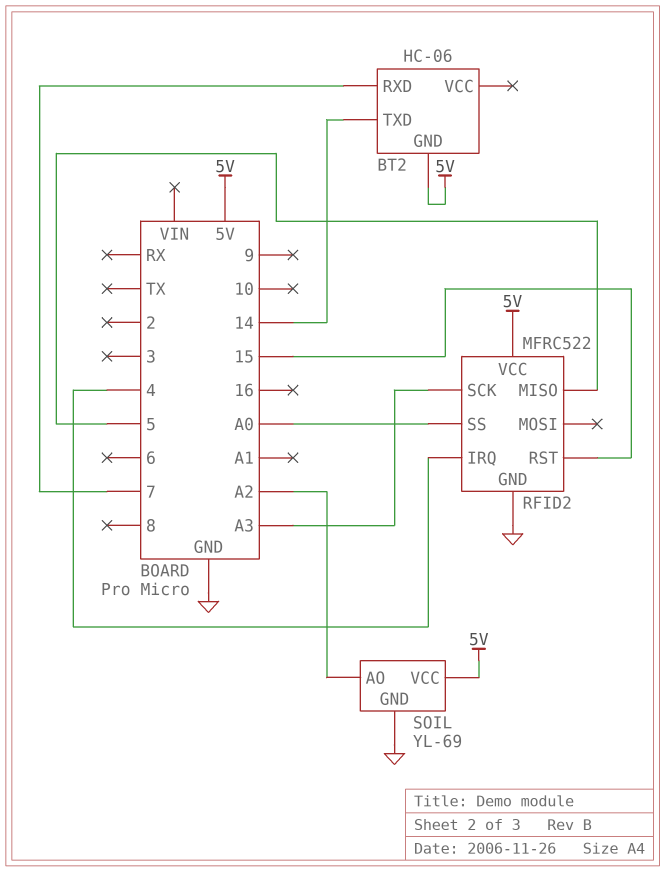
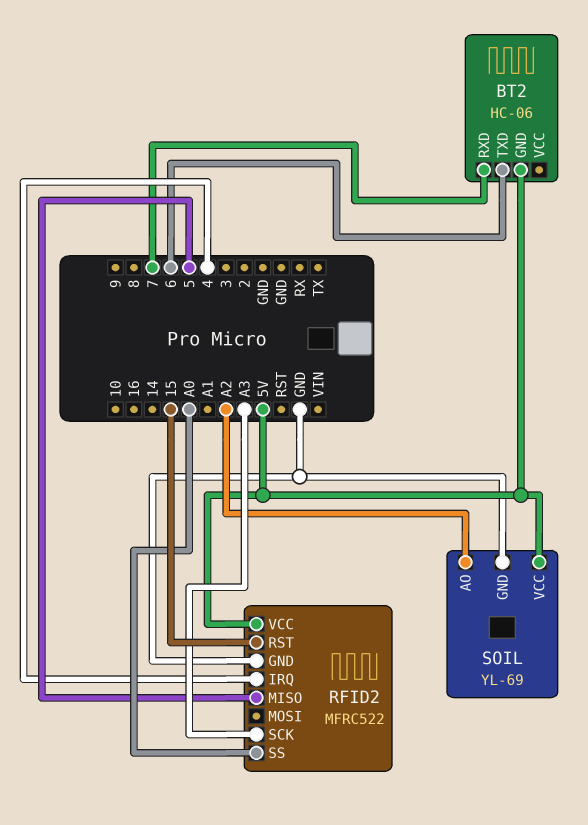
BT2 pin TXD: 14 -> 6

